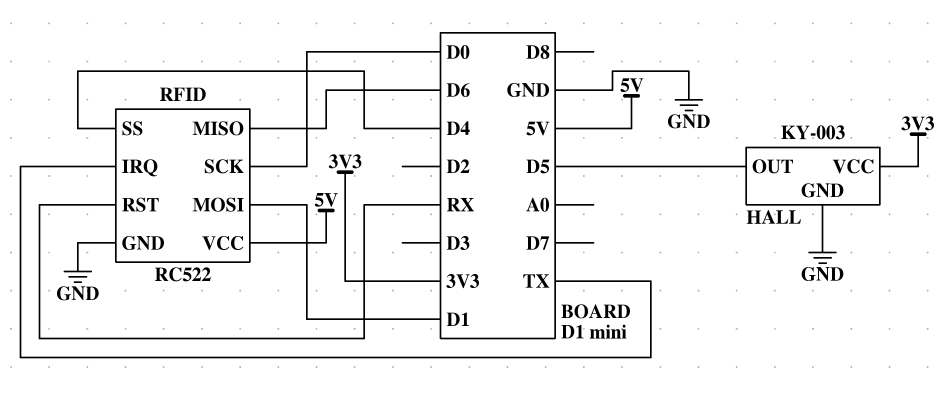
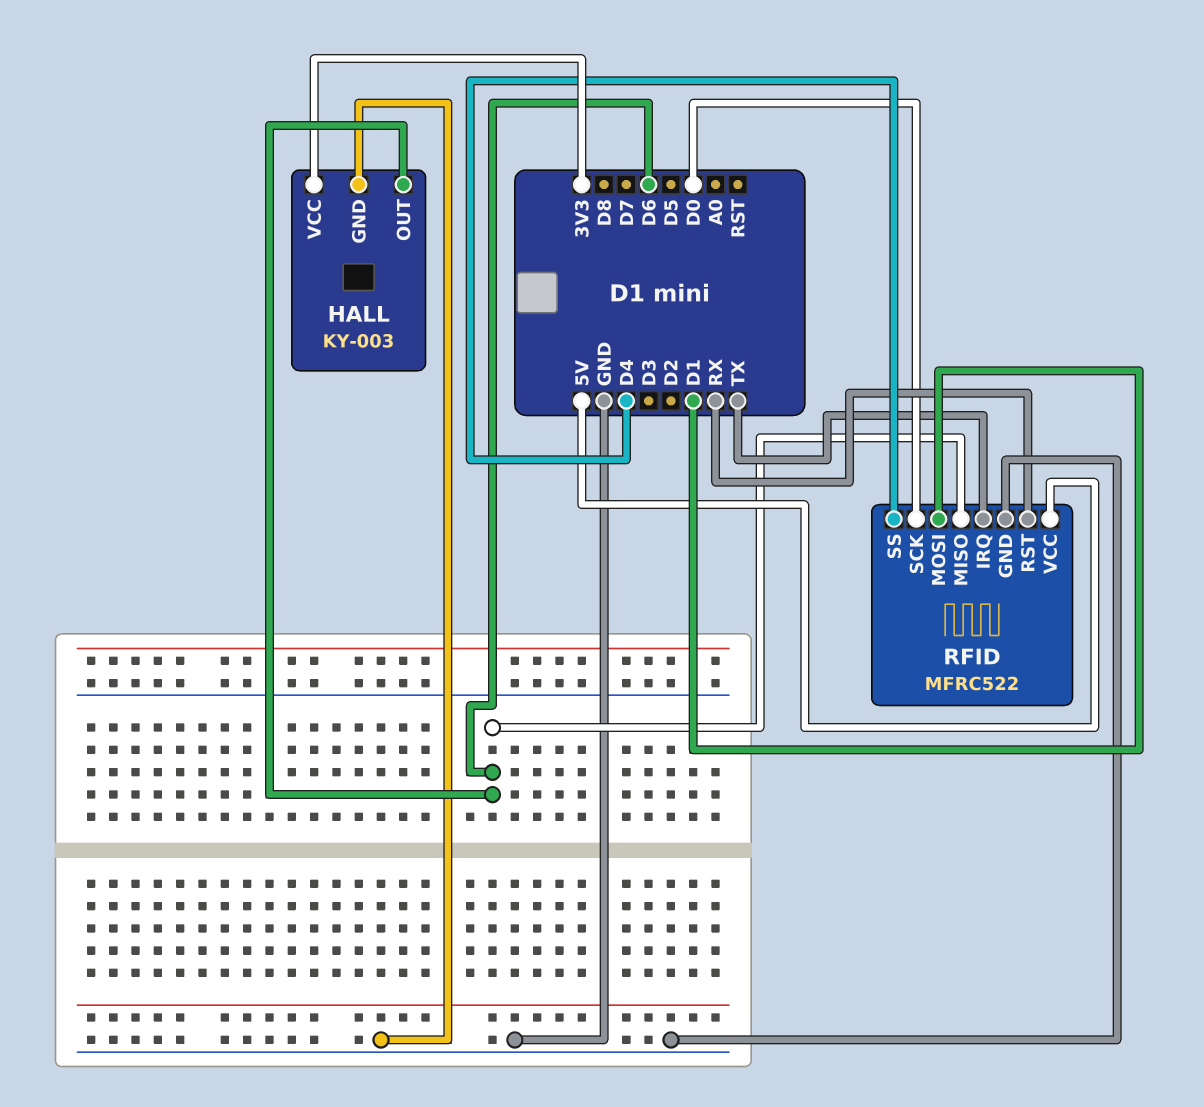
HALL pin OUT: D5 -> D6
RFID: RC522 -> MFRC522

